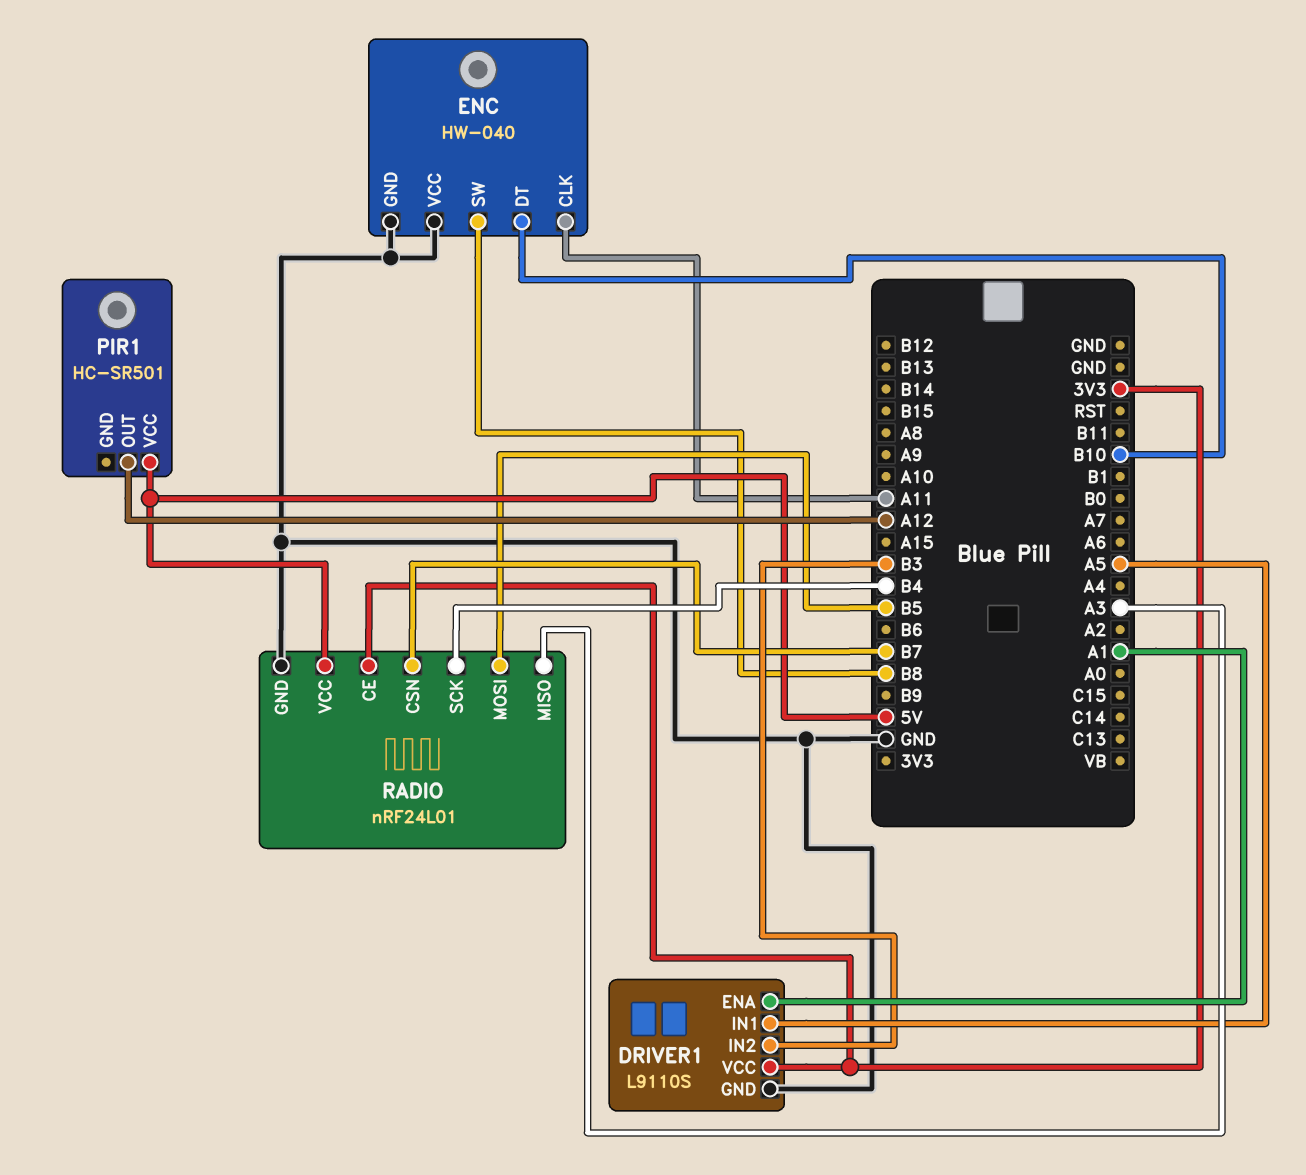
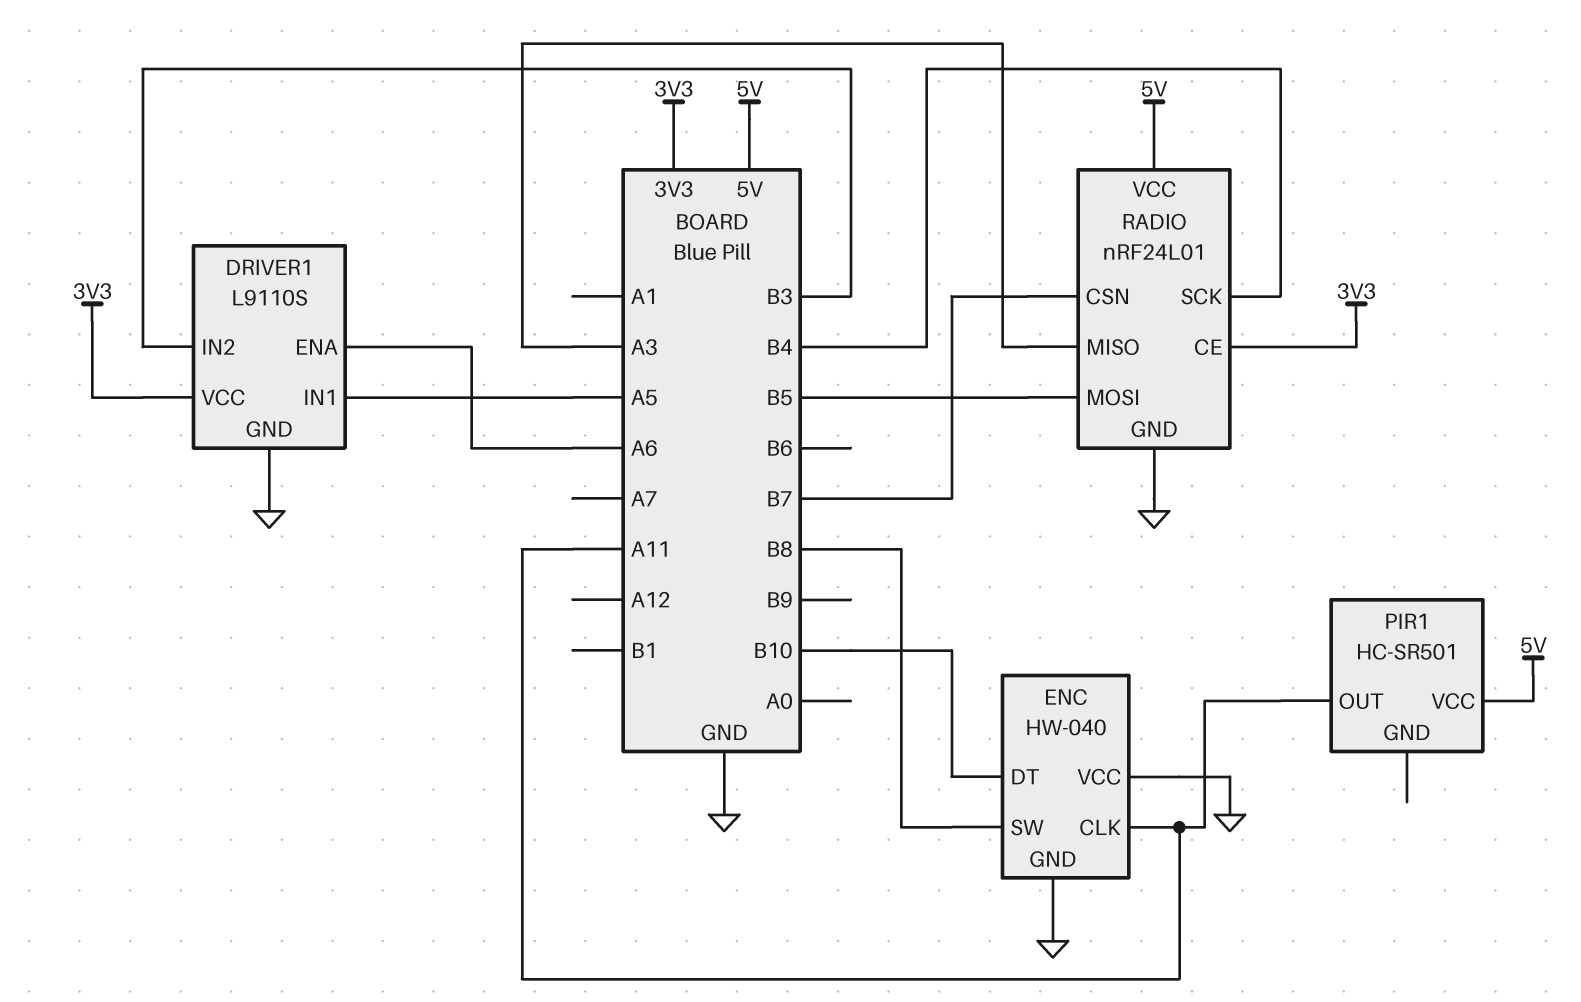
DRIVER1 pin ENA: A1 -> A6
PIR1 pin OUT: A12 -> A11

